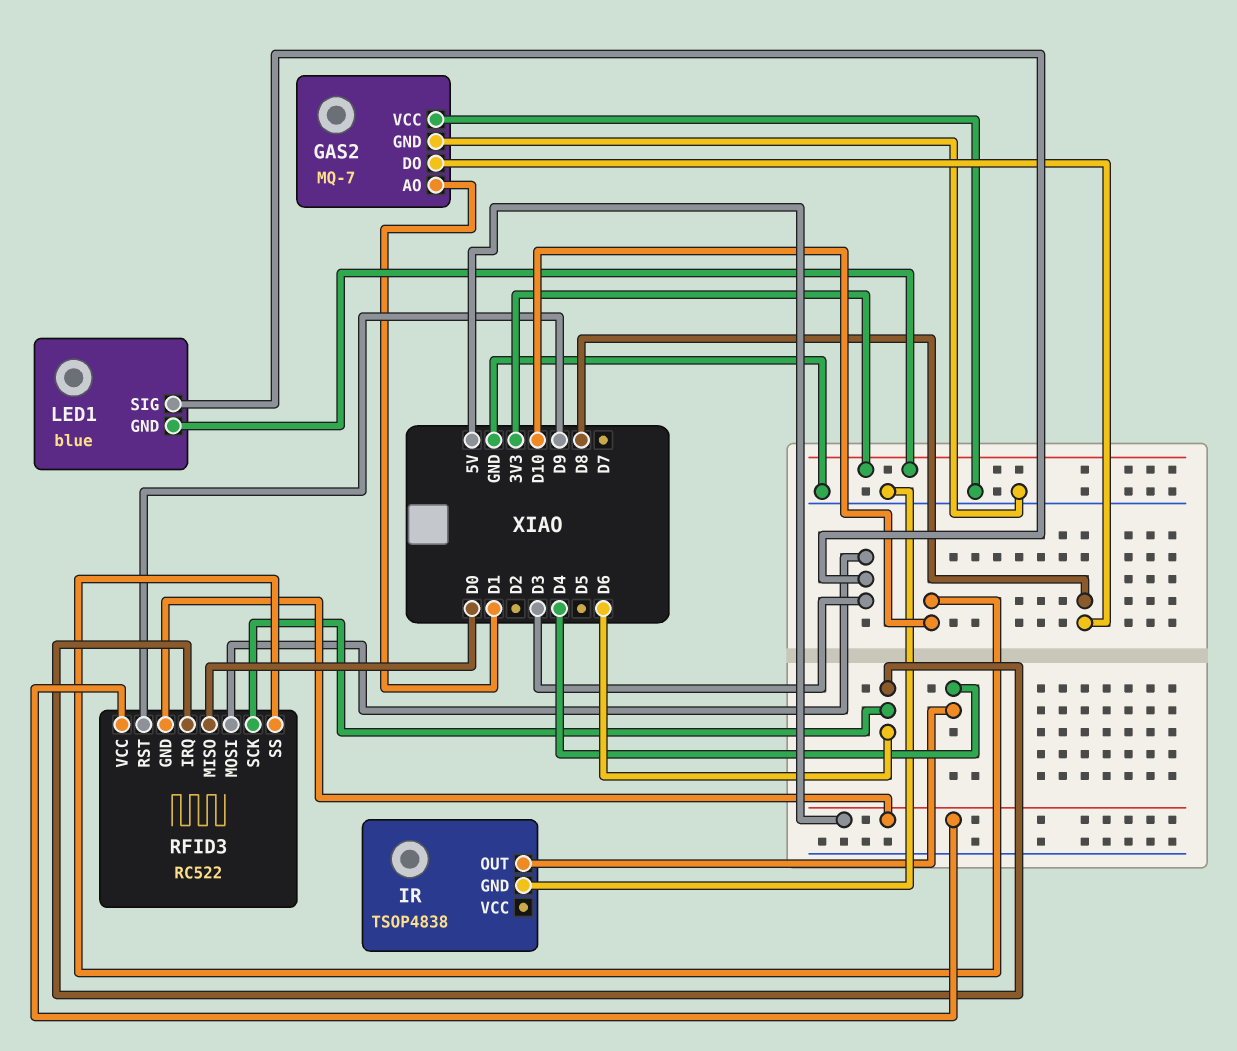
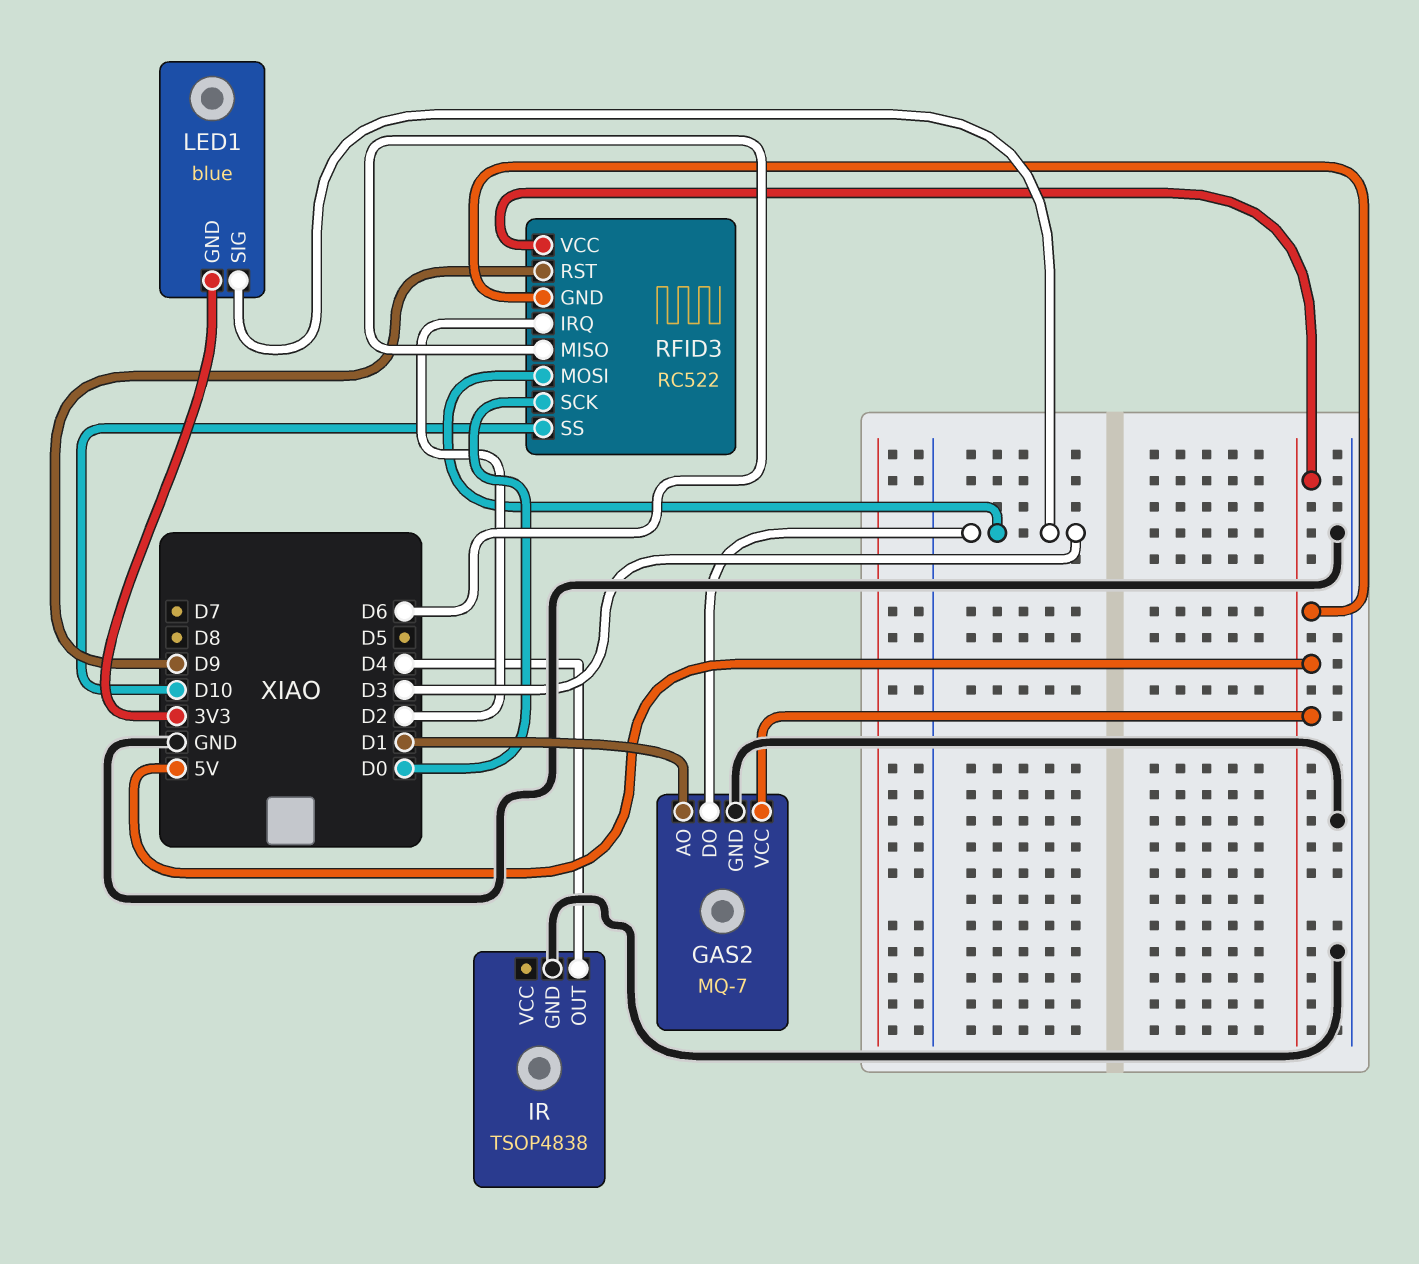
GAS2 pin DO: D8 -> D3
GAS2 pin VCC: GND -> 5V
RFID3 pin IRQ: D6 -> D2
RFID3 pin MISO: D0 -> D6
RFID3 pin SCK: D6 -> D0

